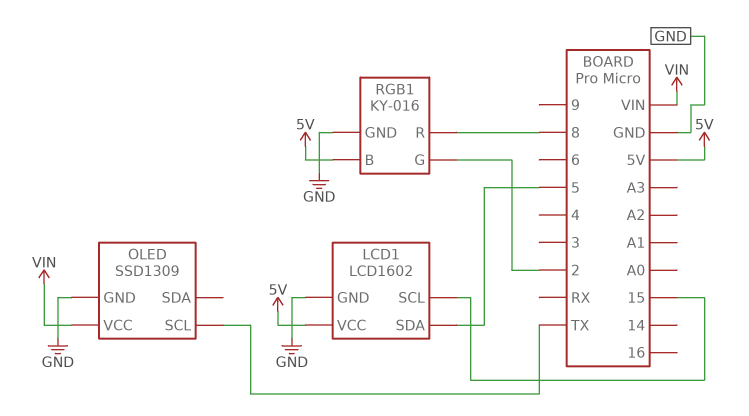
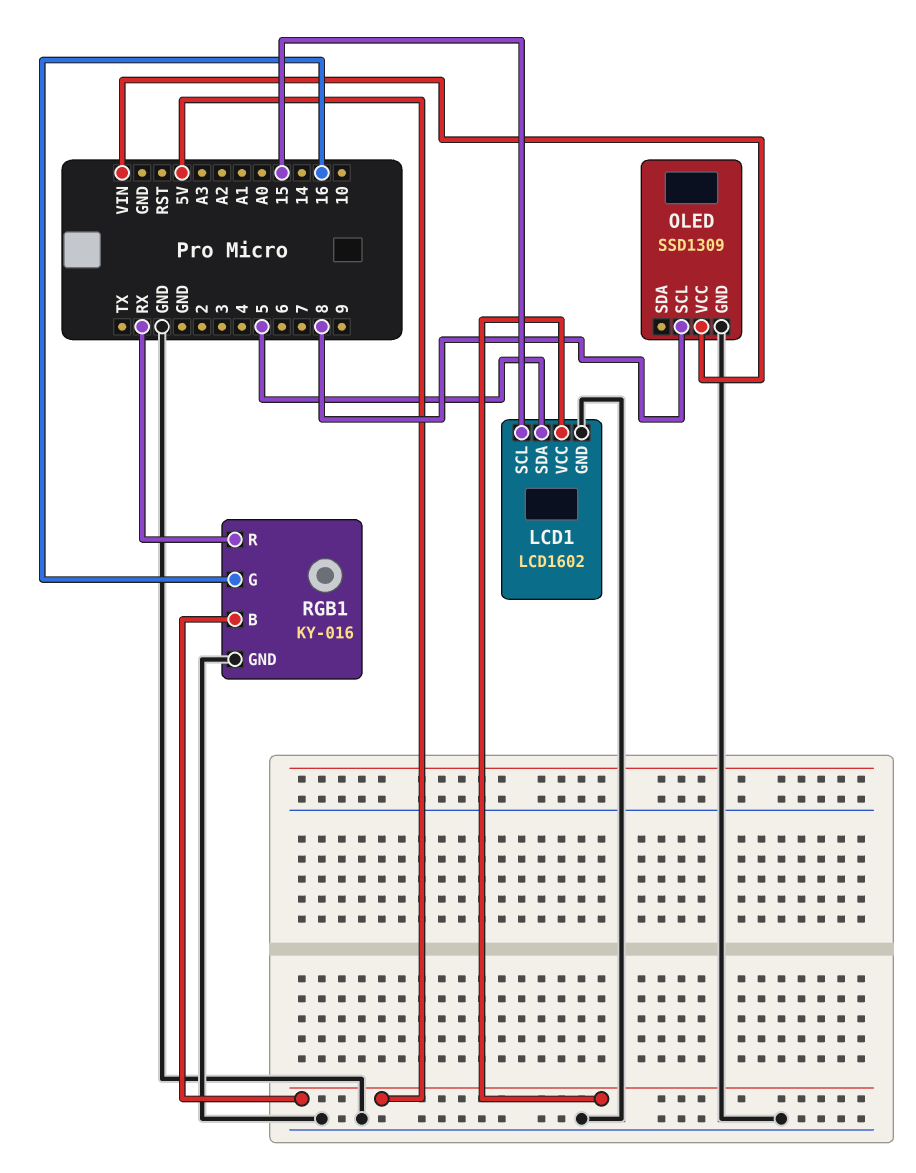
OLED pin SCL: TX -> 8
RGB1 pin G: 2 -> 16
RGB1 pin R: 8 -> RX

